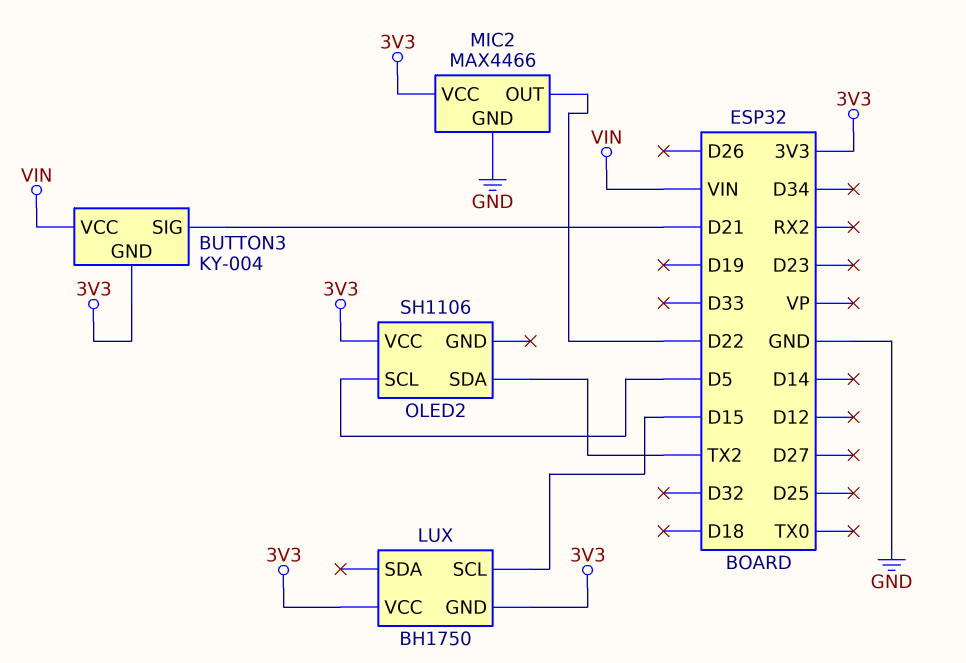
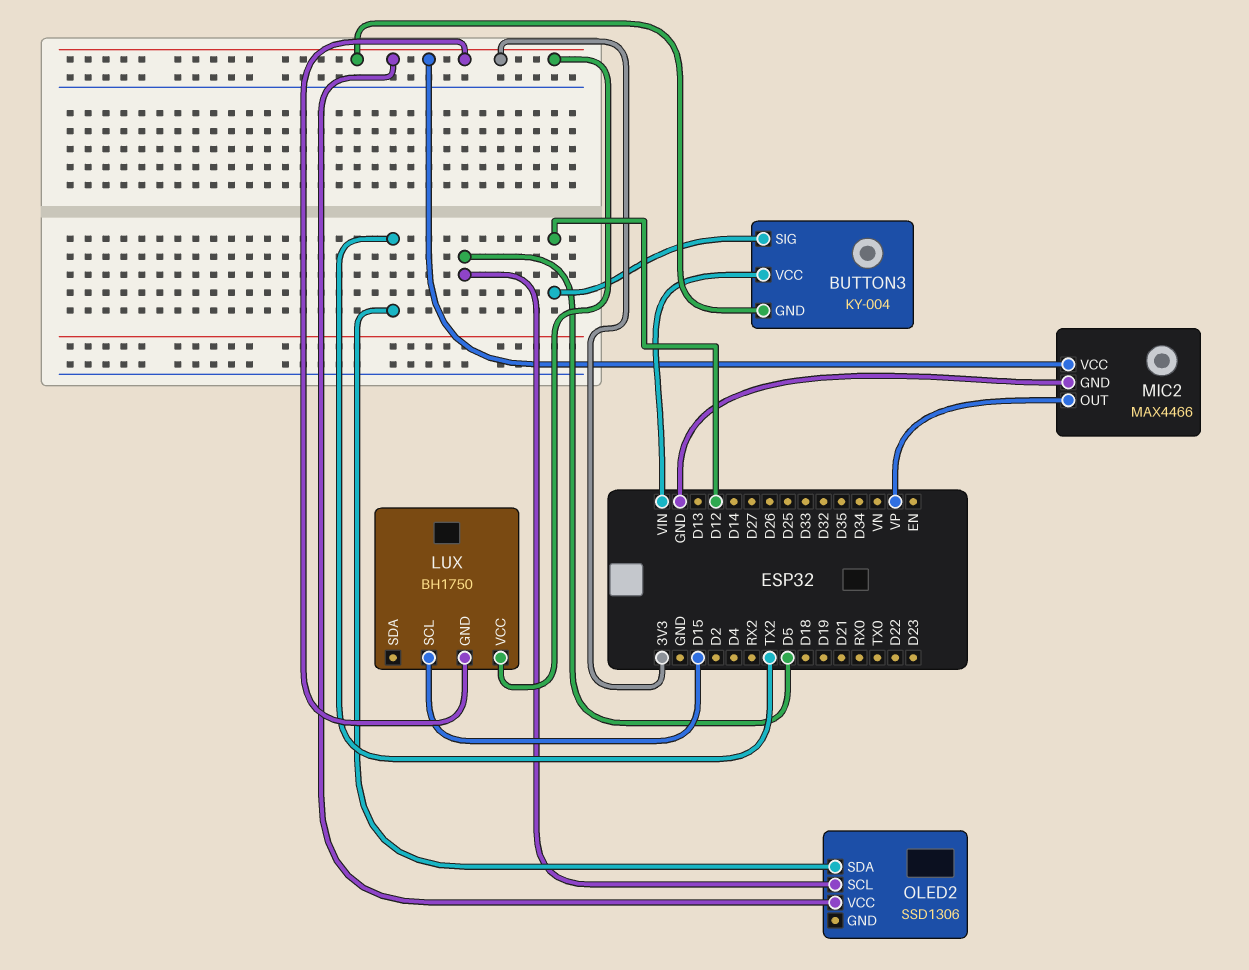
BUTTON3 pin SIG: D21 -> D12
MIC2 pin OUT: D22 -> VP
OLED2: SH1106 -> SSD1306

